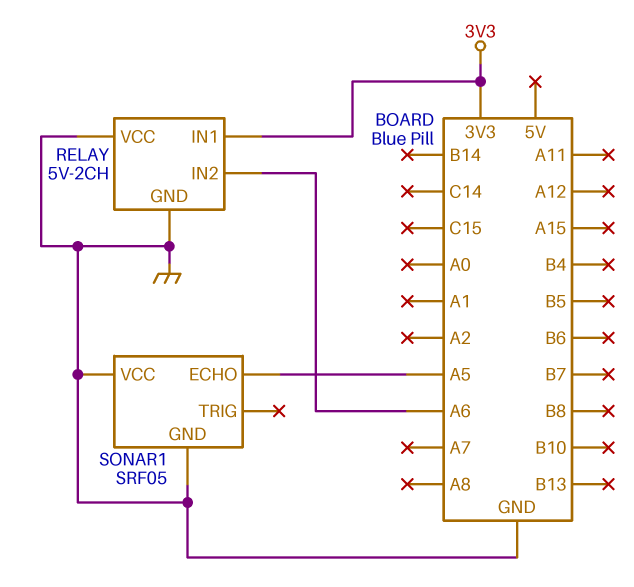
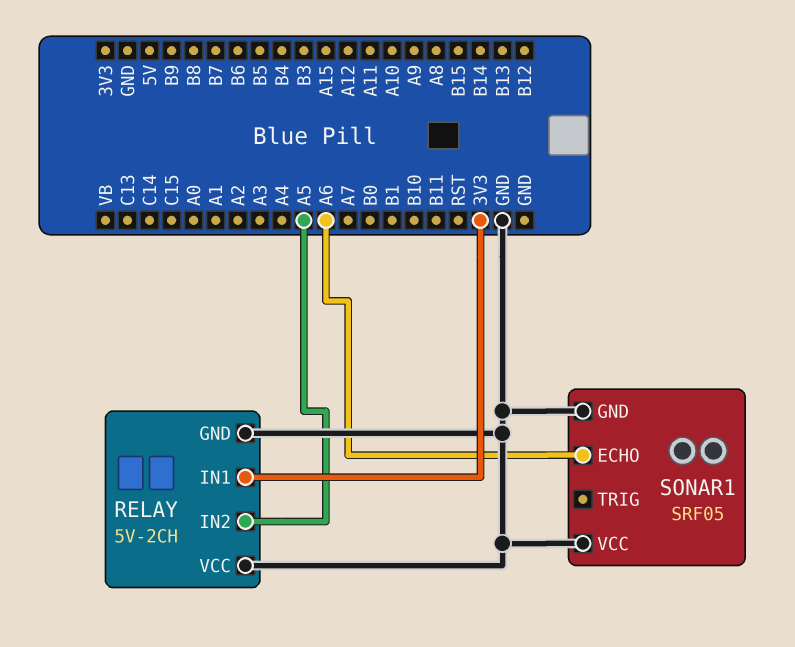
RELAY pin IN2: A6 -> A5
SONAR1 pin ECHO: A5 -> A6

